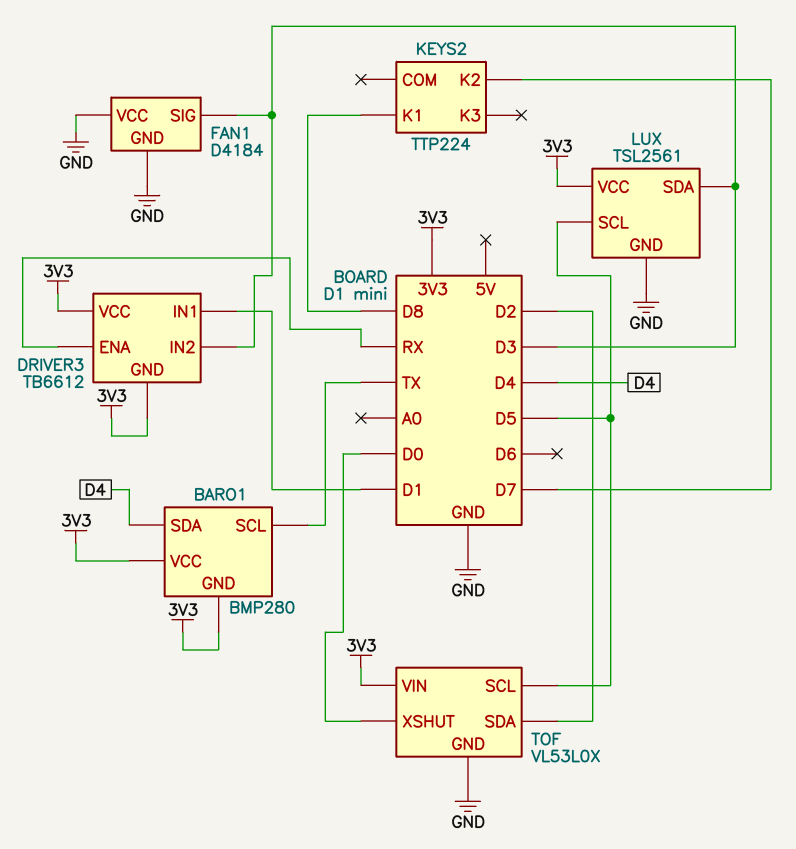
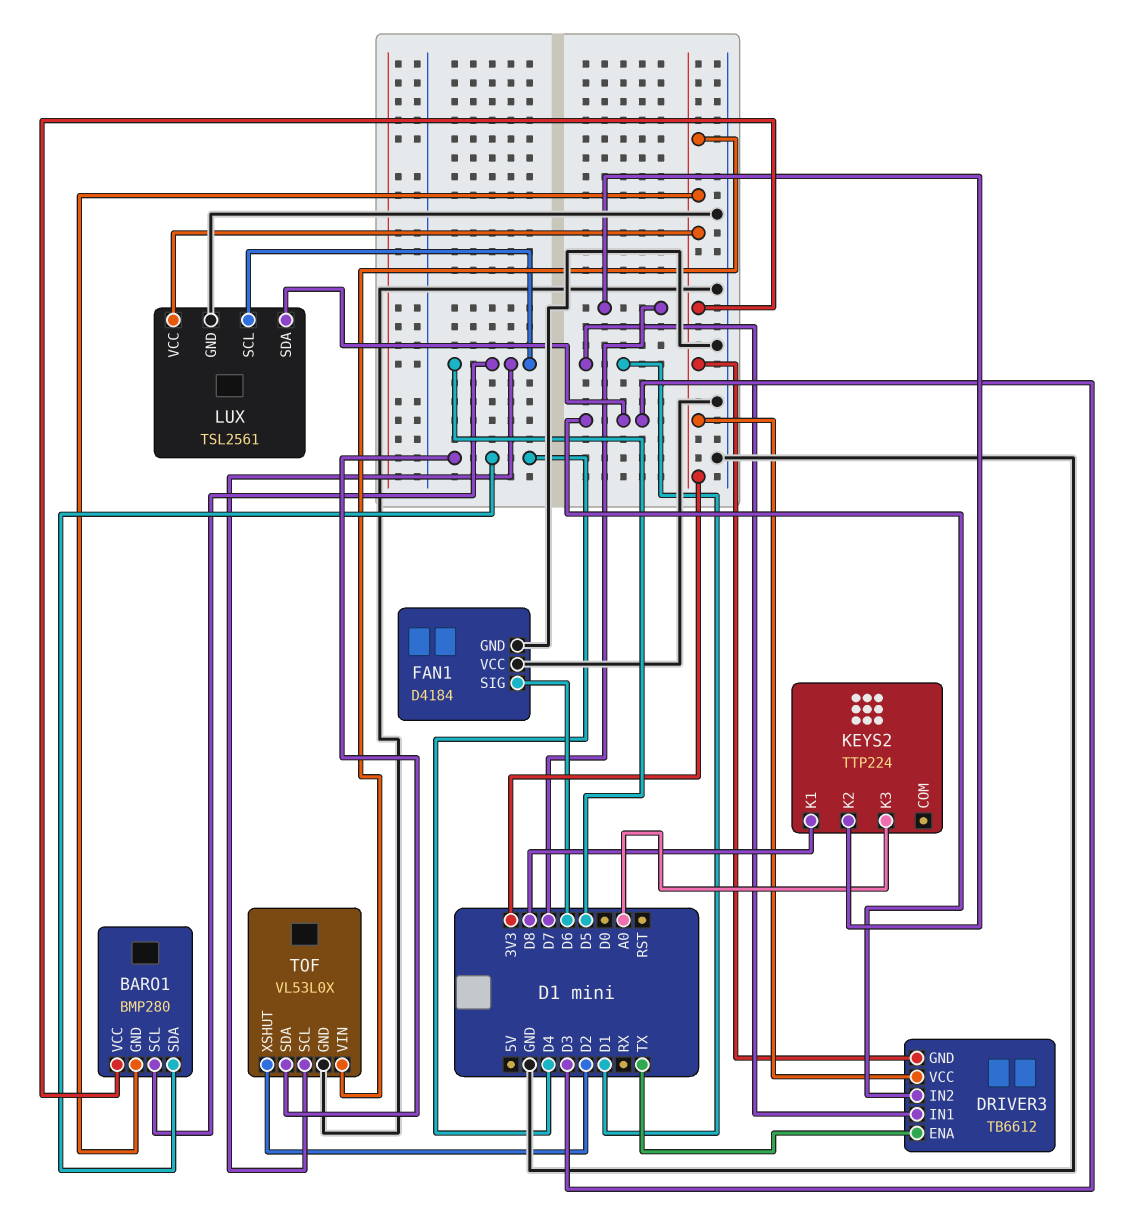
BARO1 pin SCL: TX -> D5
DRIVER3 pin ENA: RX -> TX
FAN1 pin SIG: D3 -> D6
KEYS2 pin K3: none -> A0
TOF pin SDA: D2 -> D4
TOF pin XSHUT: D0 -> D2

